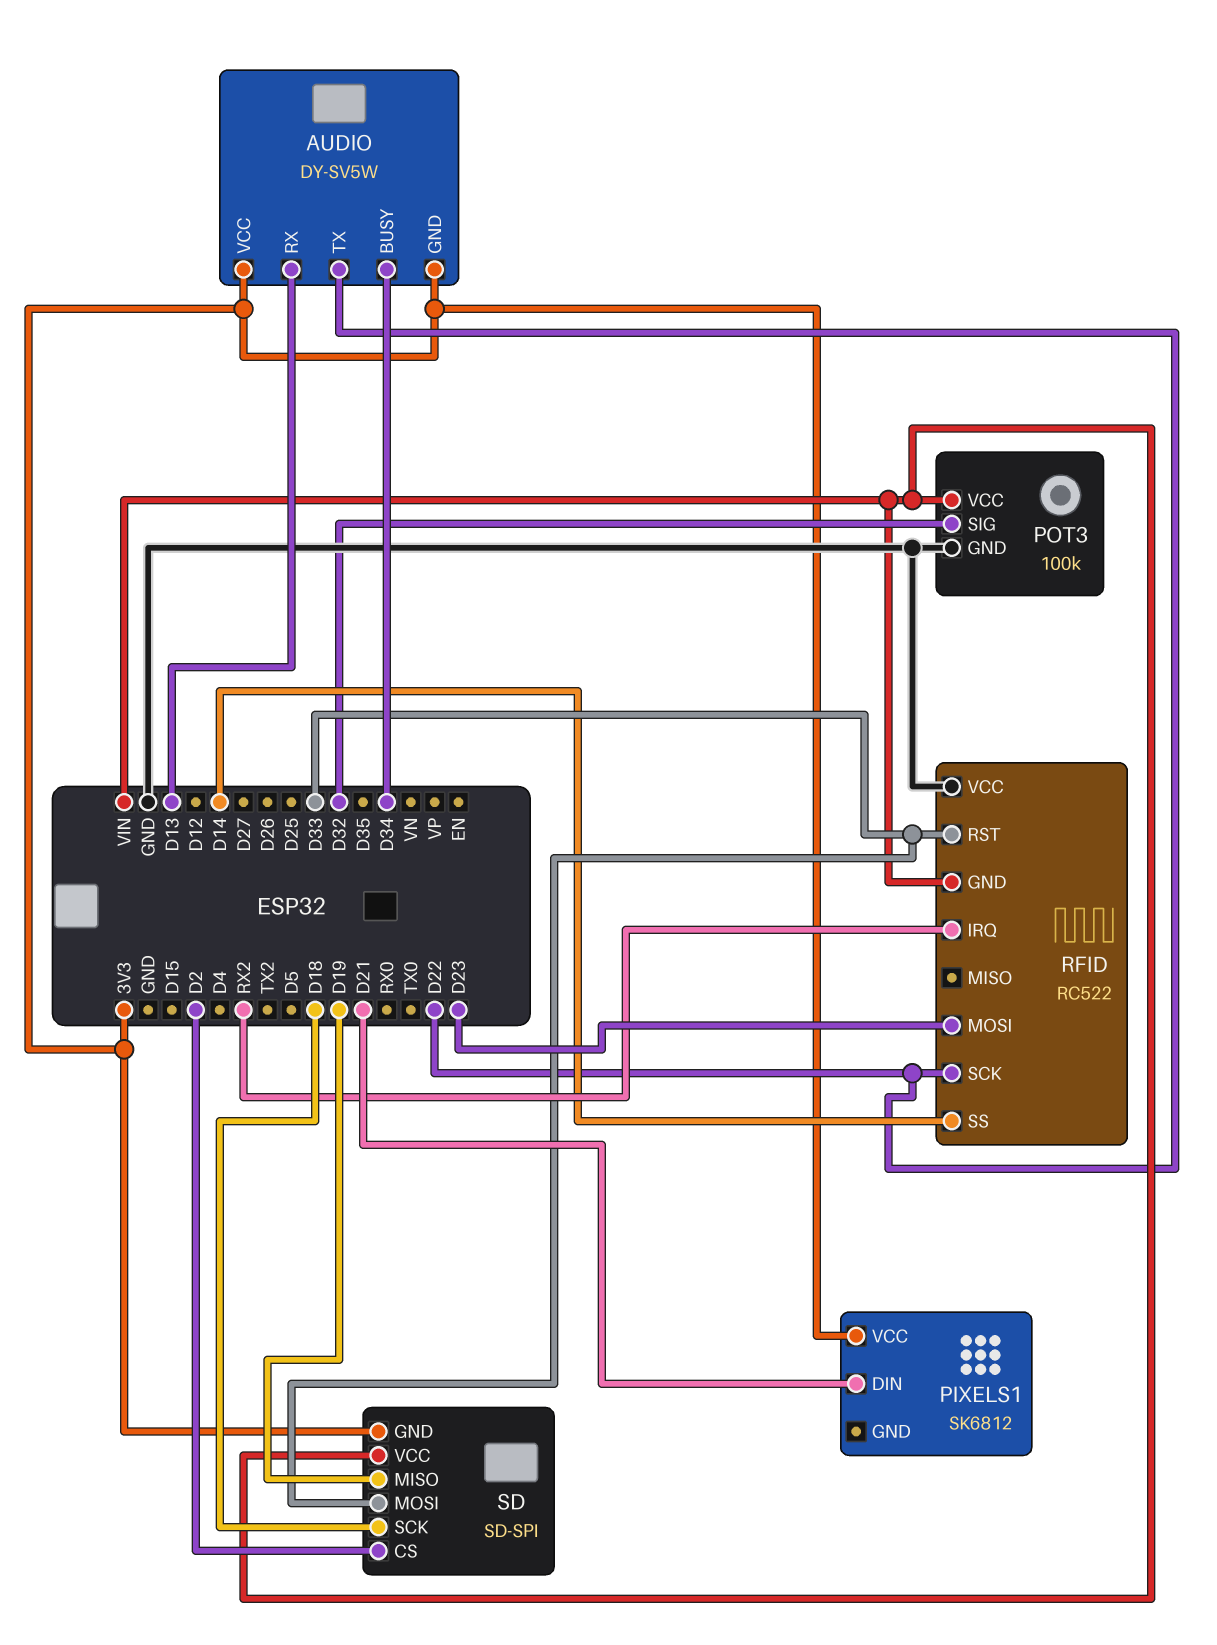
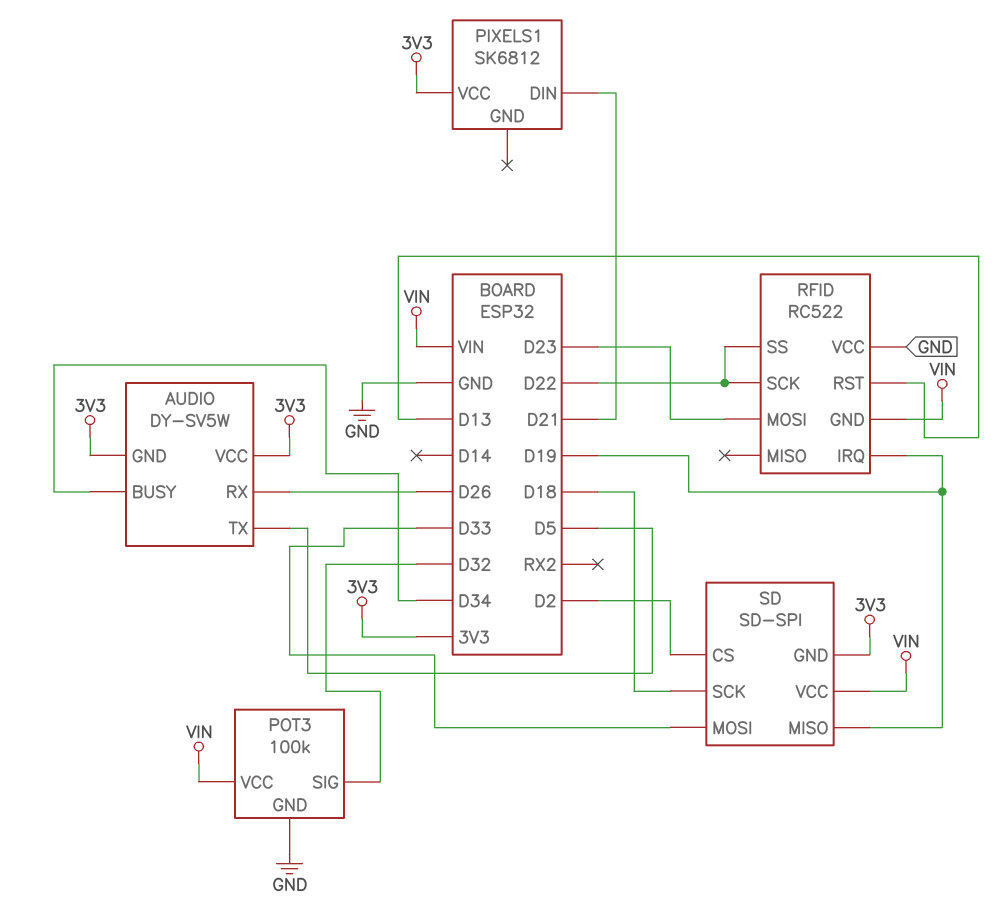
AUDIO pin RX: D13 -> D26
AUDIO pin TX: D22 -> D5
RFID pin IRQ: RX2 -> D19
RFID pin RST: D33 -> D13
RFID pin SS: D14 -> D22

